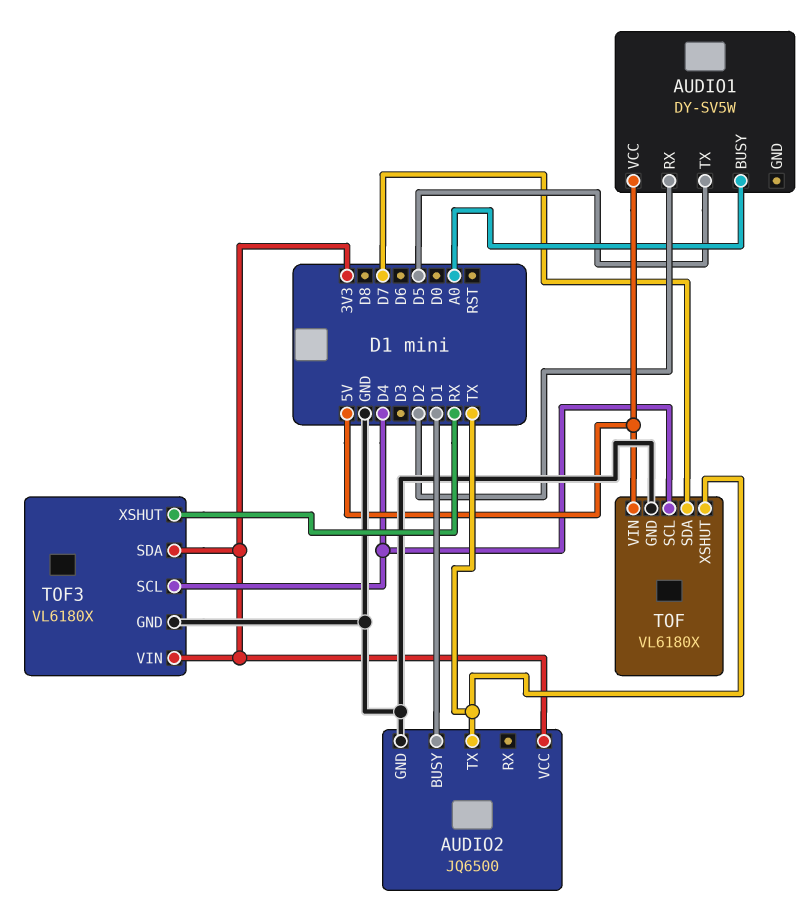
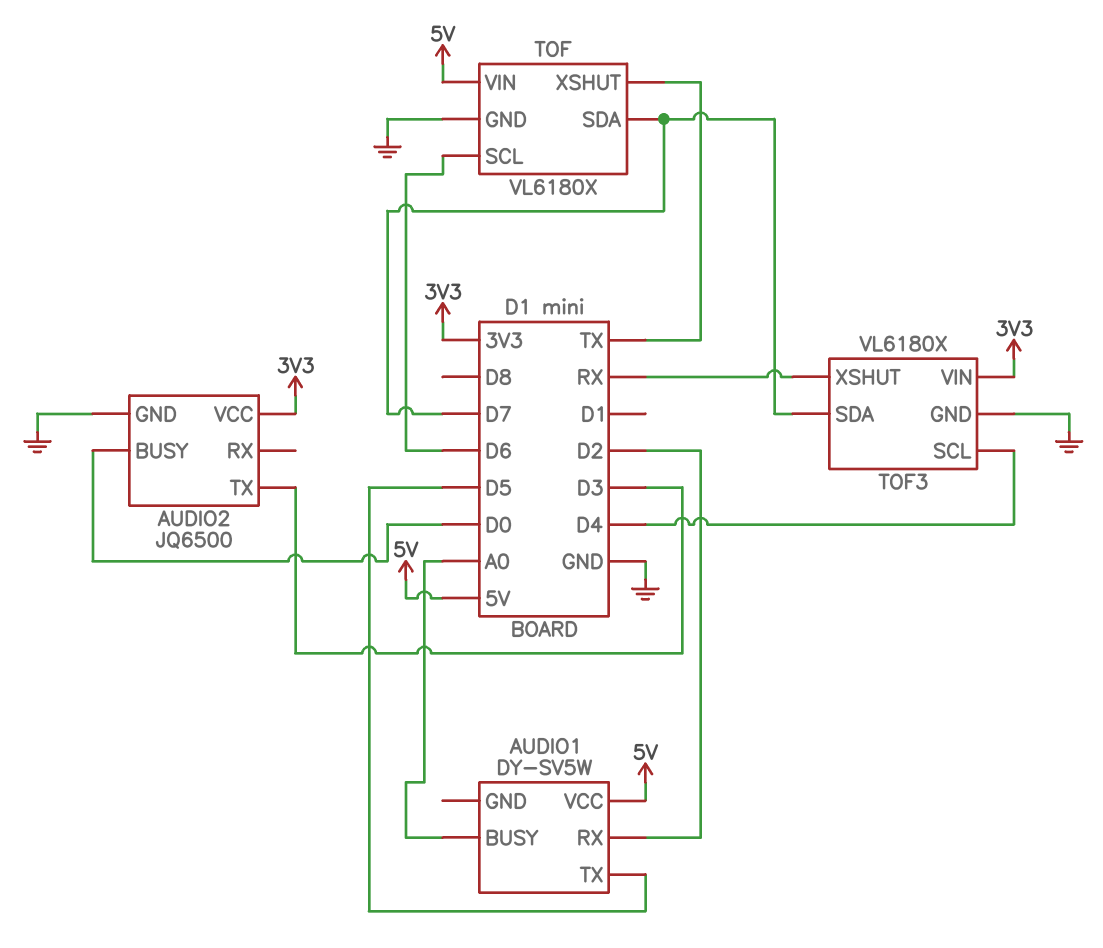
AUDIO2 pin BUSY: D1 -> D0
AUDIO2 pin TX: TX -> D3
TOF pin SCL: D4 -> D6
TOF3 pin SDA: 3V3 -> D7

